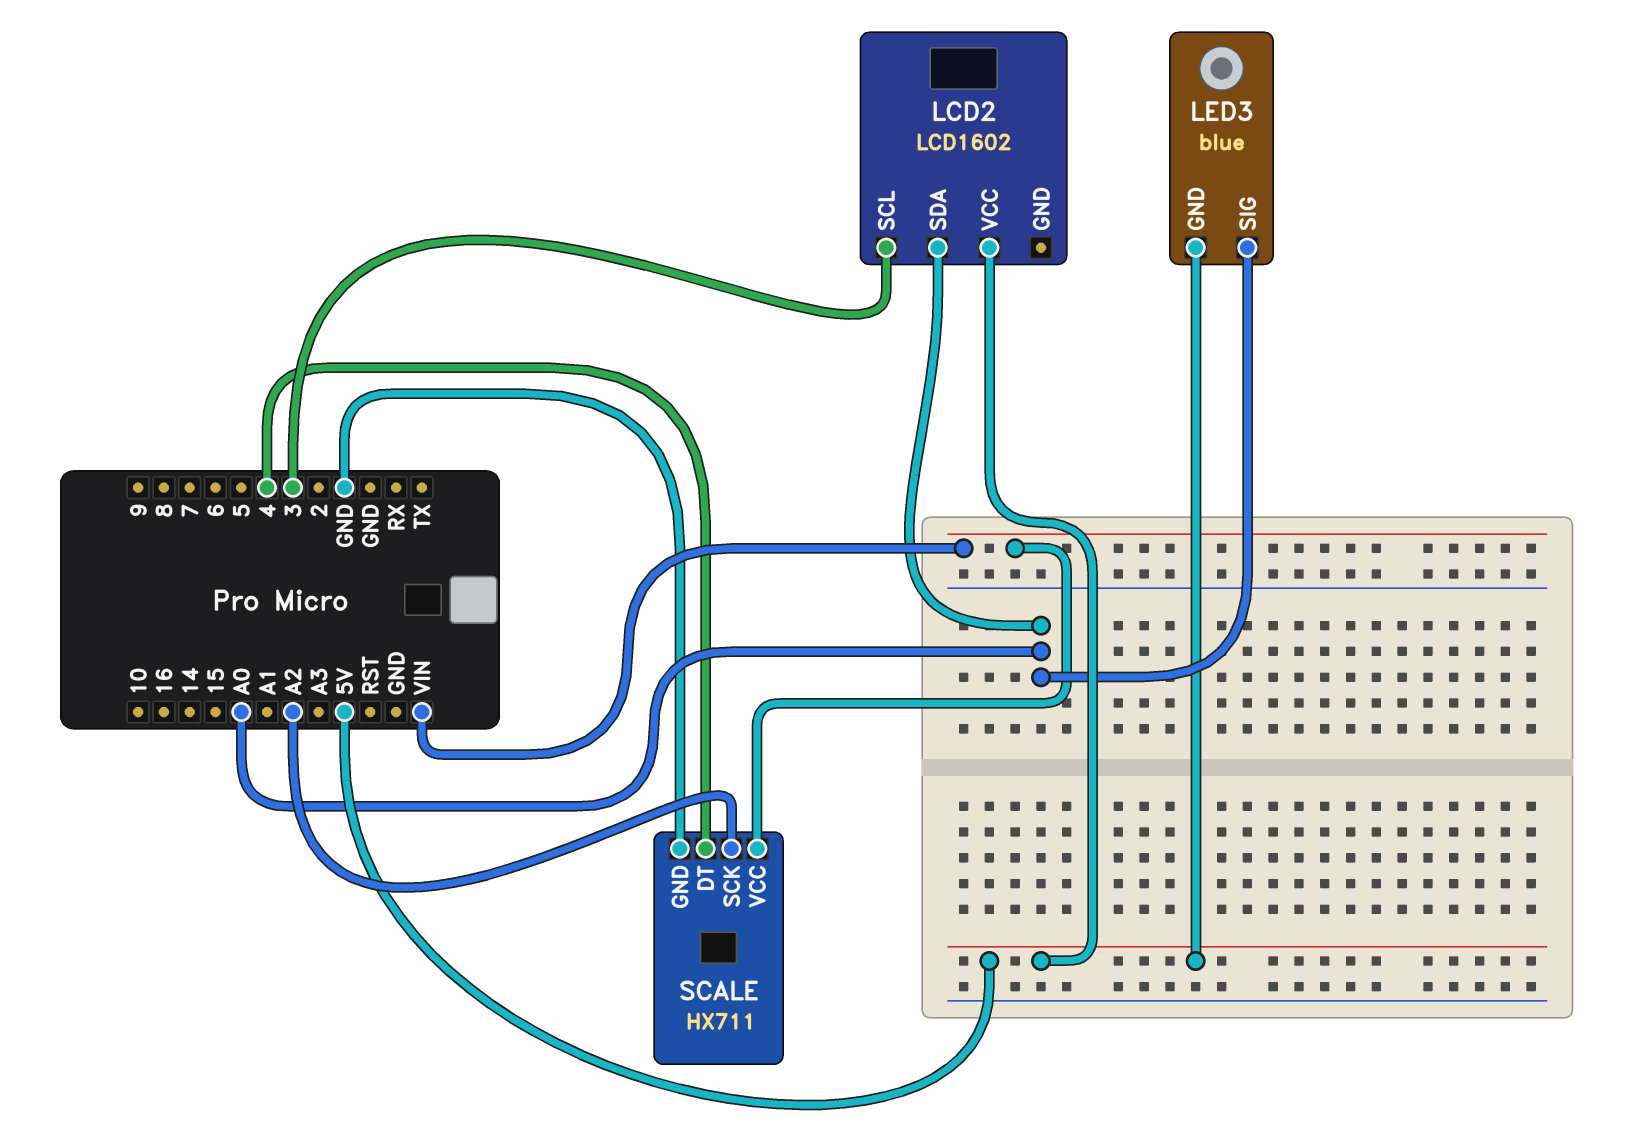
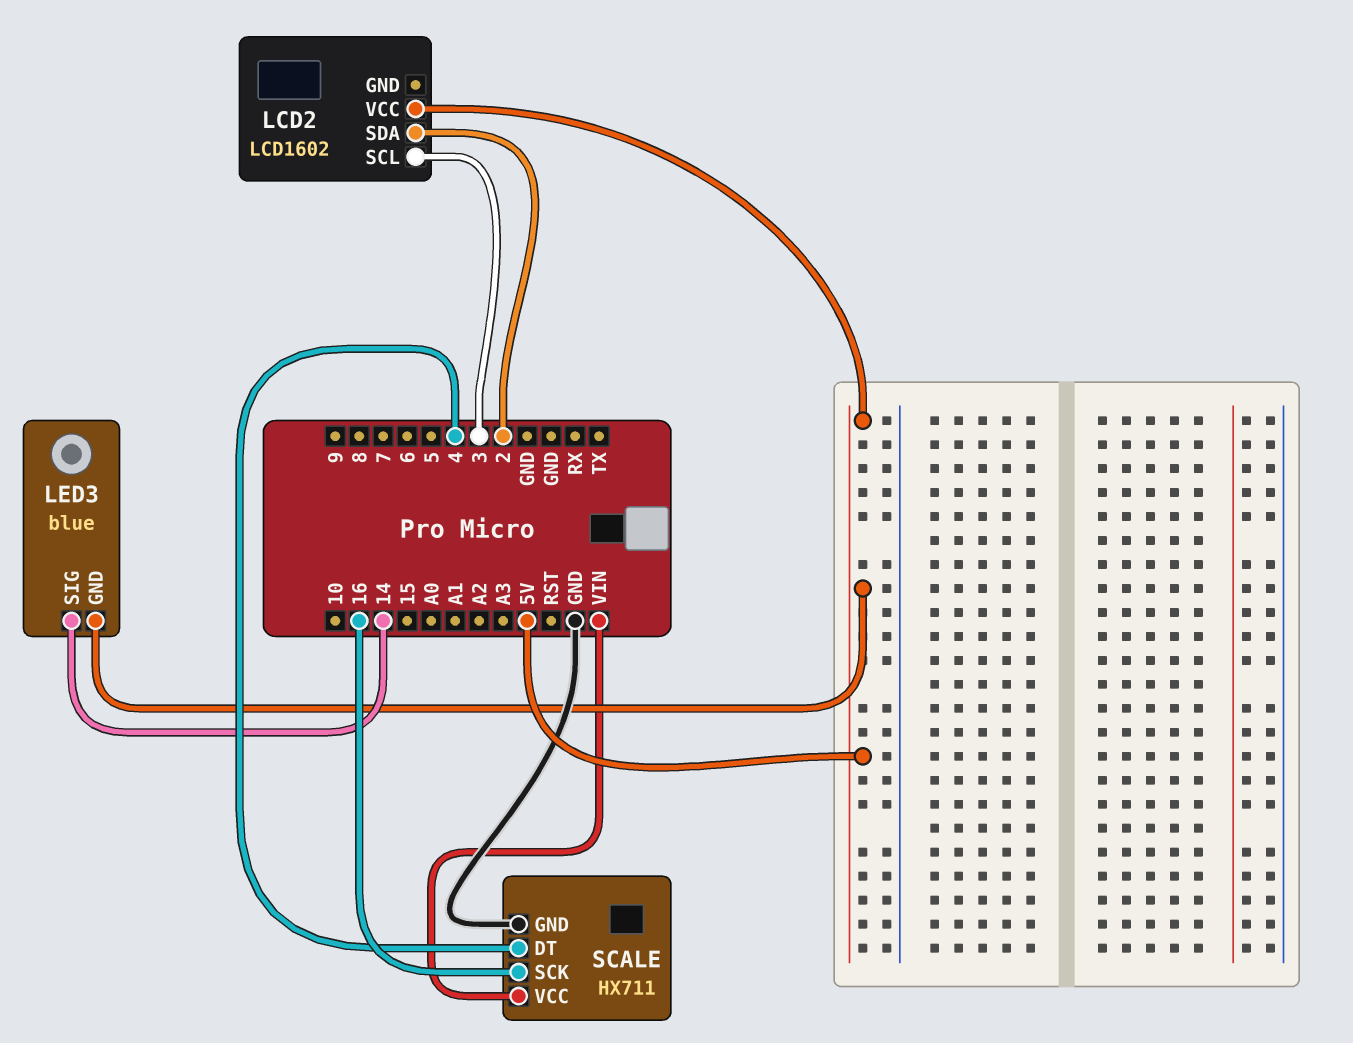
LCD2 pin SDA: A0 -> 2
LED3 pin SIG: A0 -> 14
SCALE pin SCK: A2 -> 16

